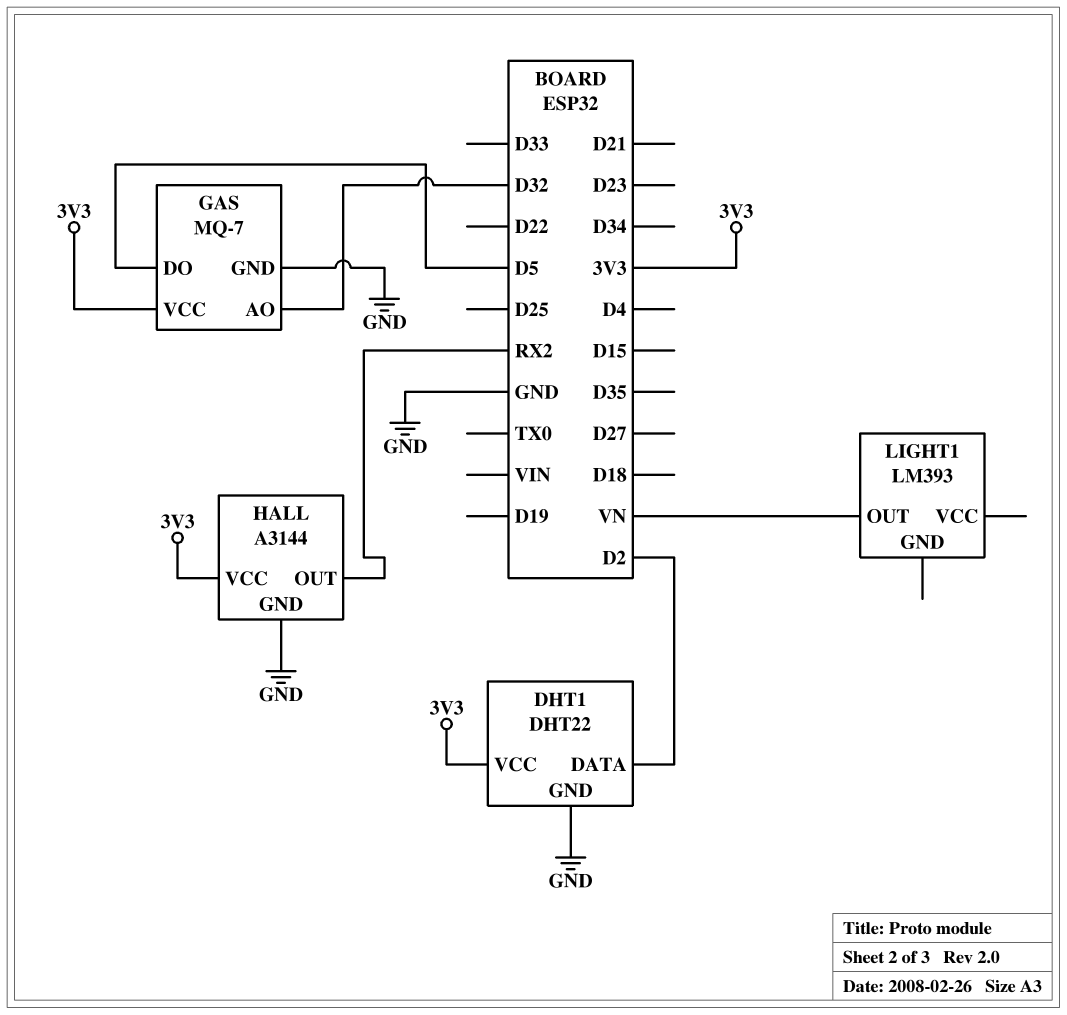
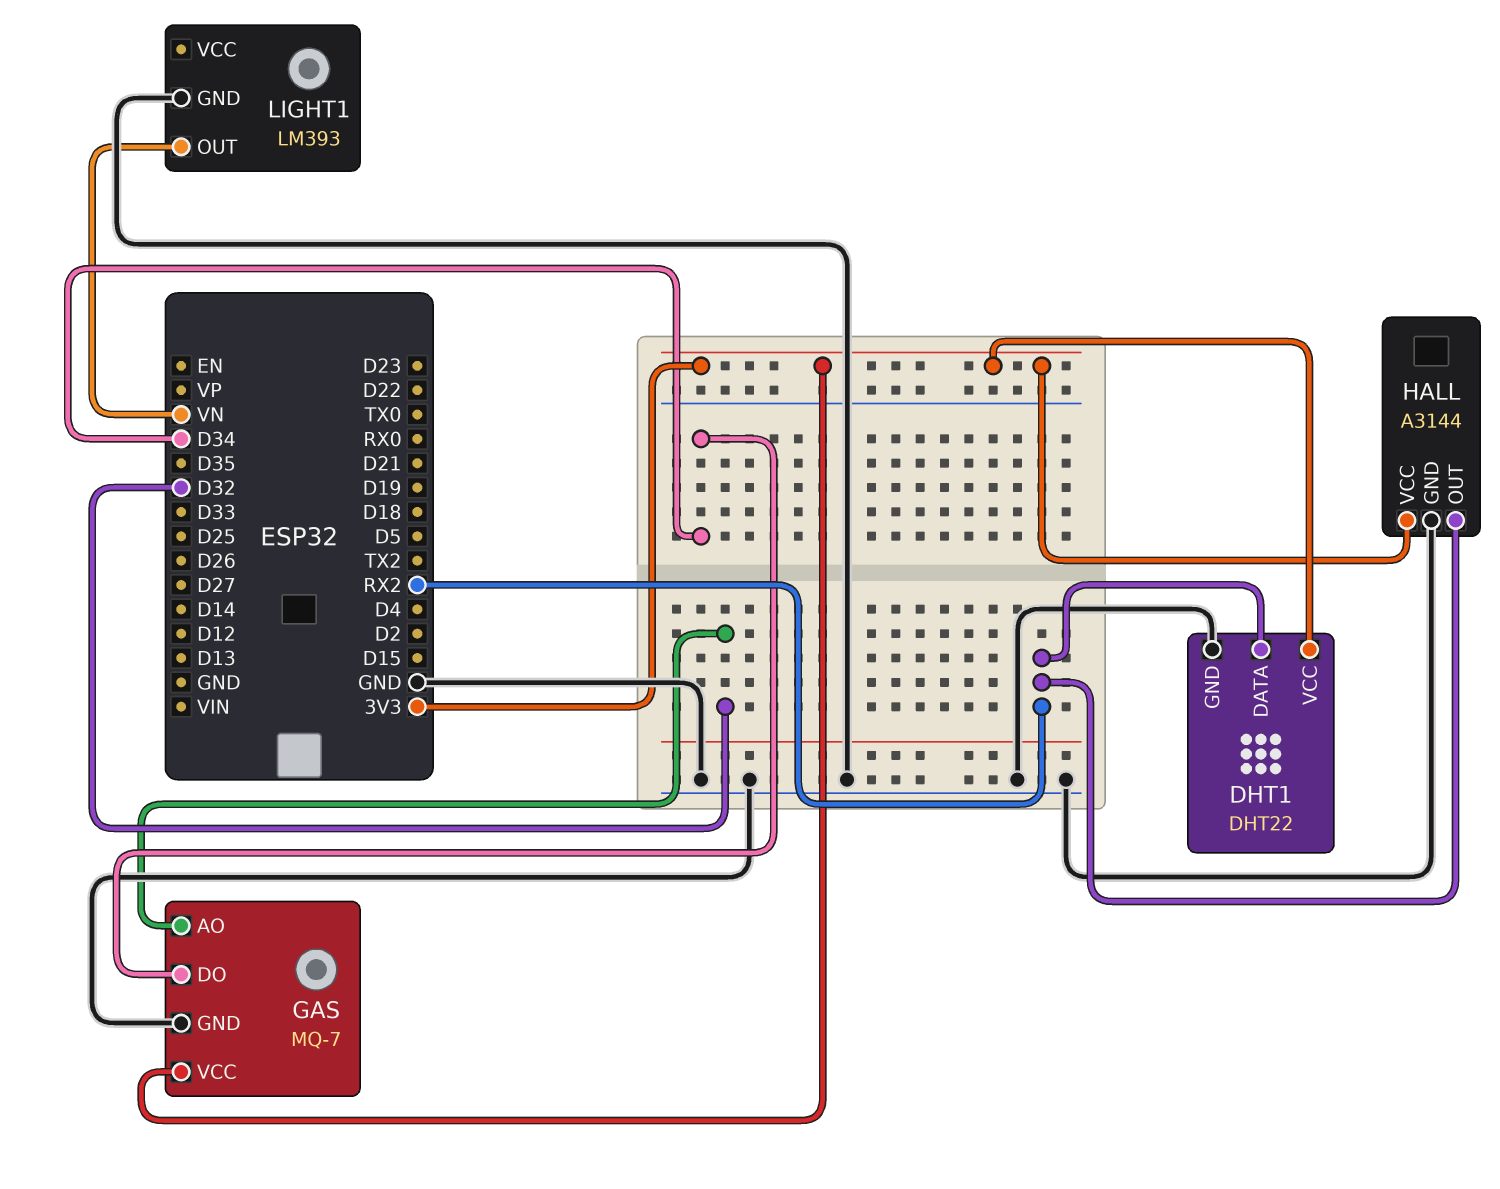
DHT1 pin DATA: D2 -> RX2
GAS pin DO: D5 -> D34
LIGHT1 pin GND: none -> GND

